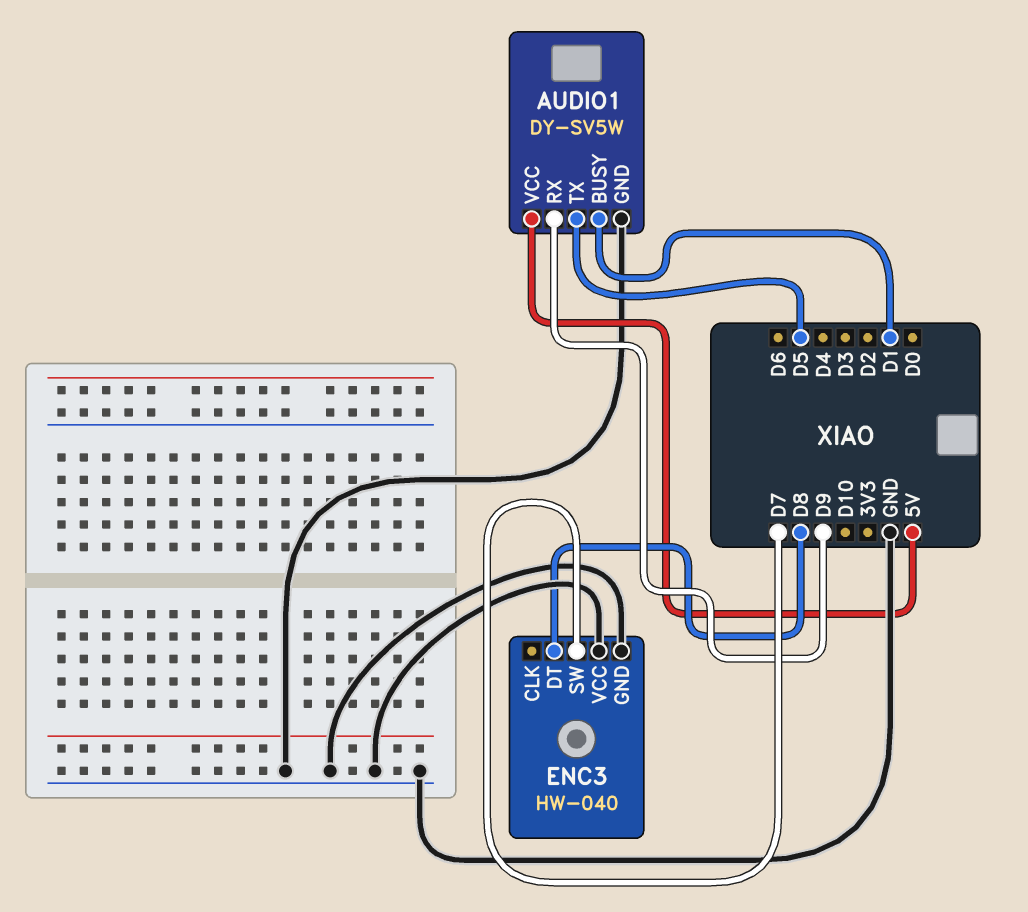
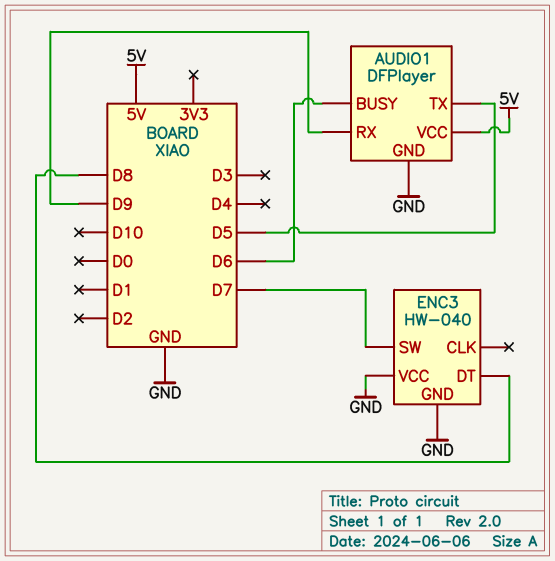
AUDIO1: DY-SV5W -> DFPlayer
AUDIO1 pin BUSY: D1 -> D6

